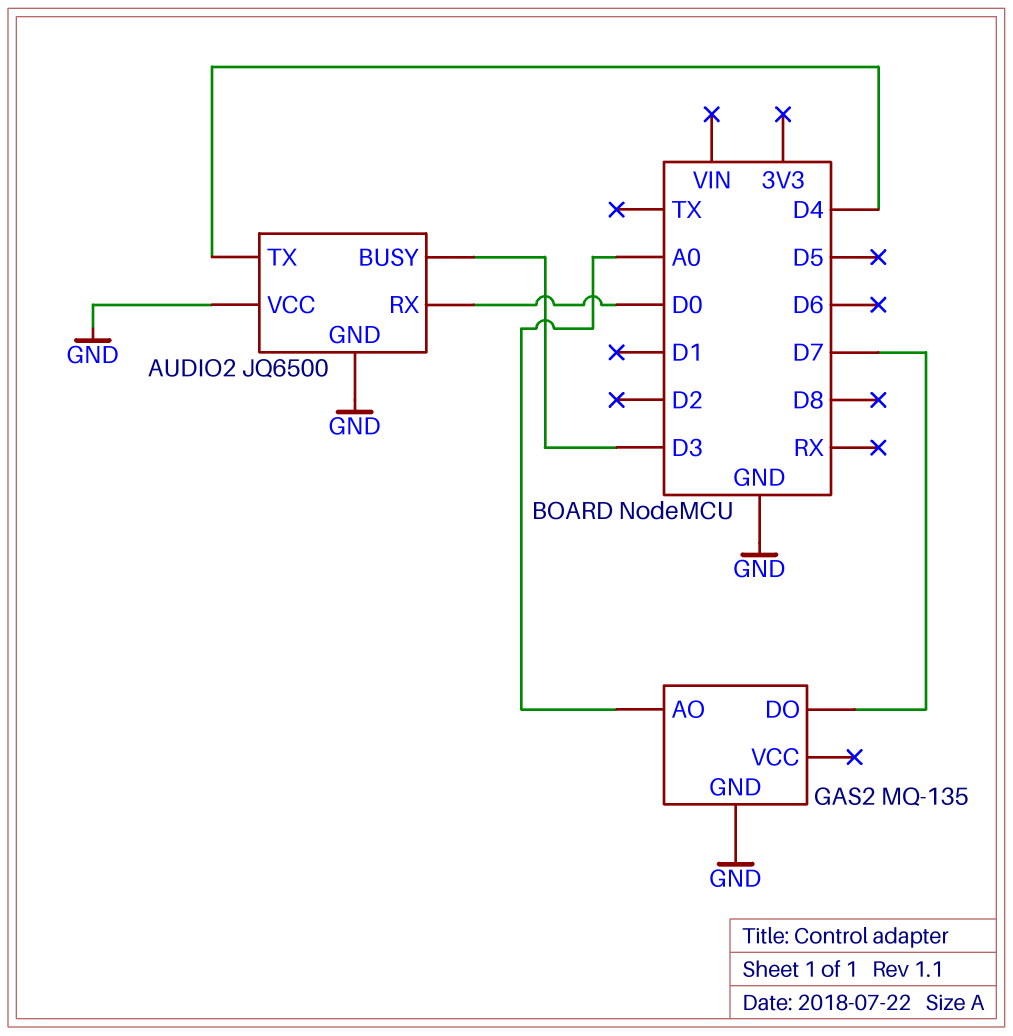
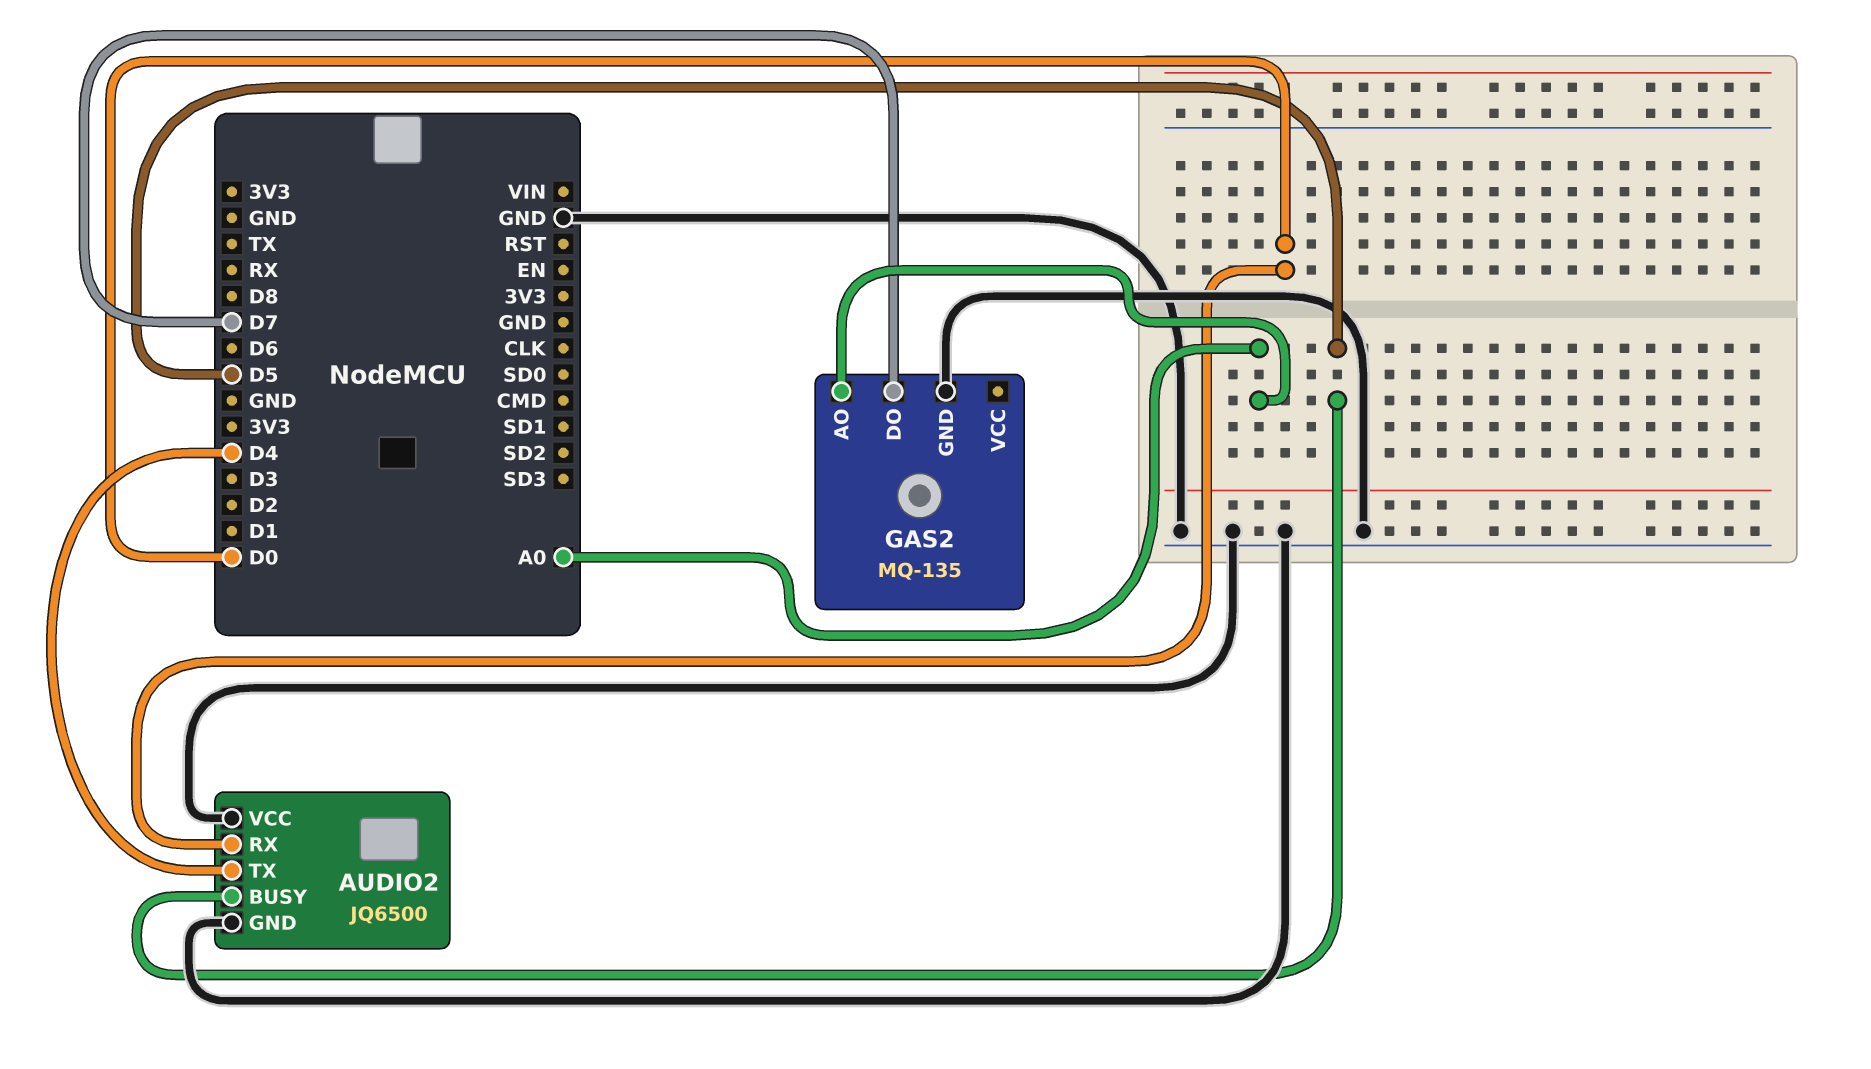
AUDIO2 pin BUSY: D3 -> D5

